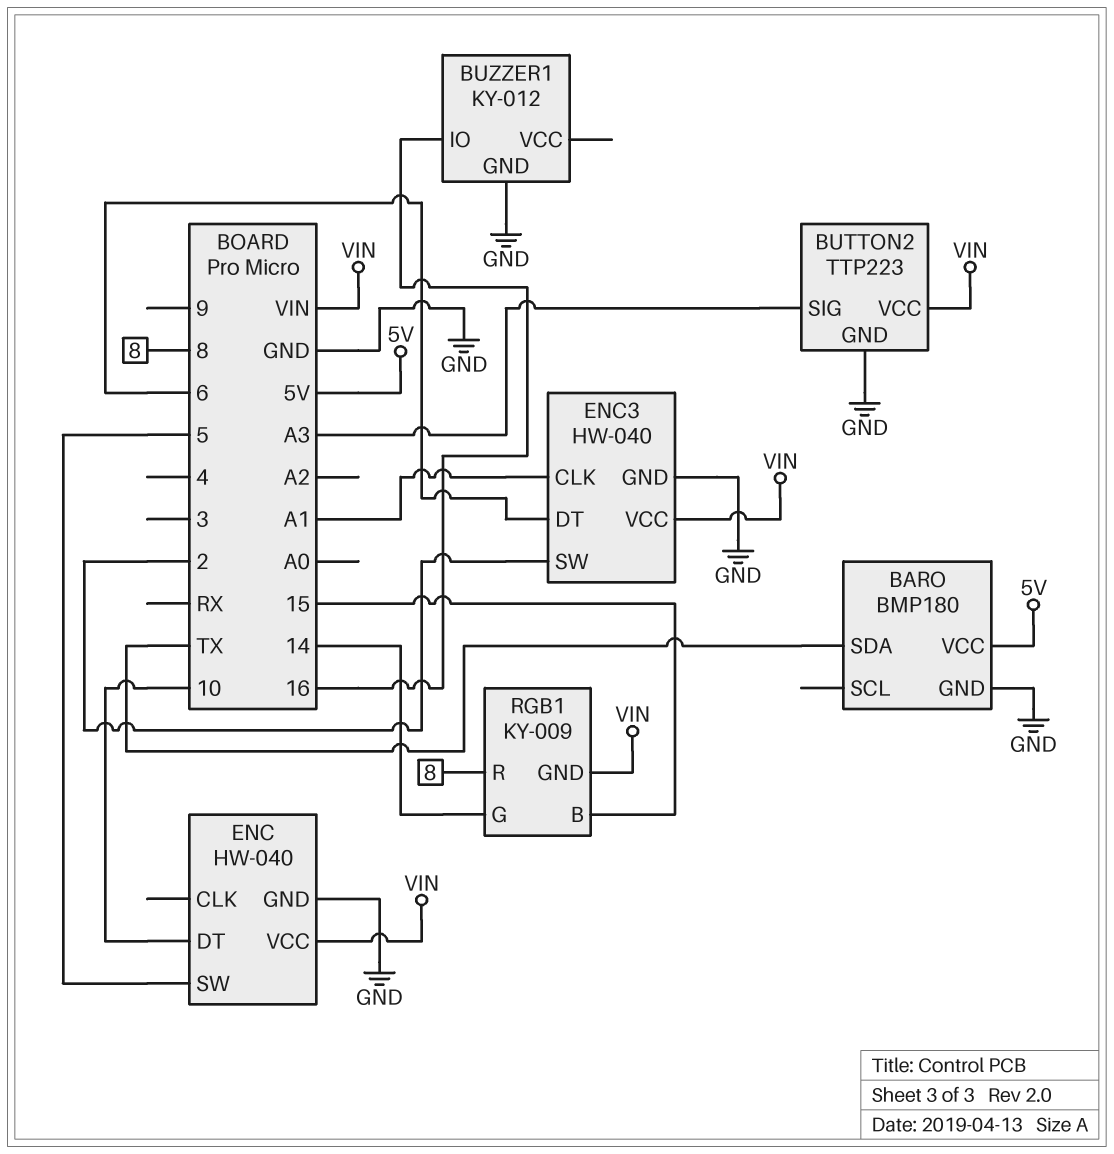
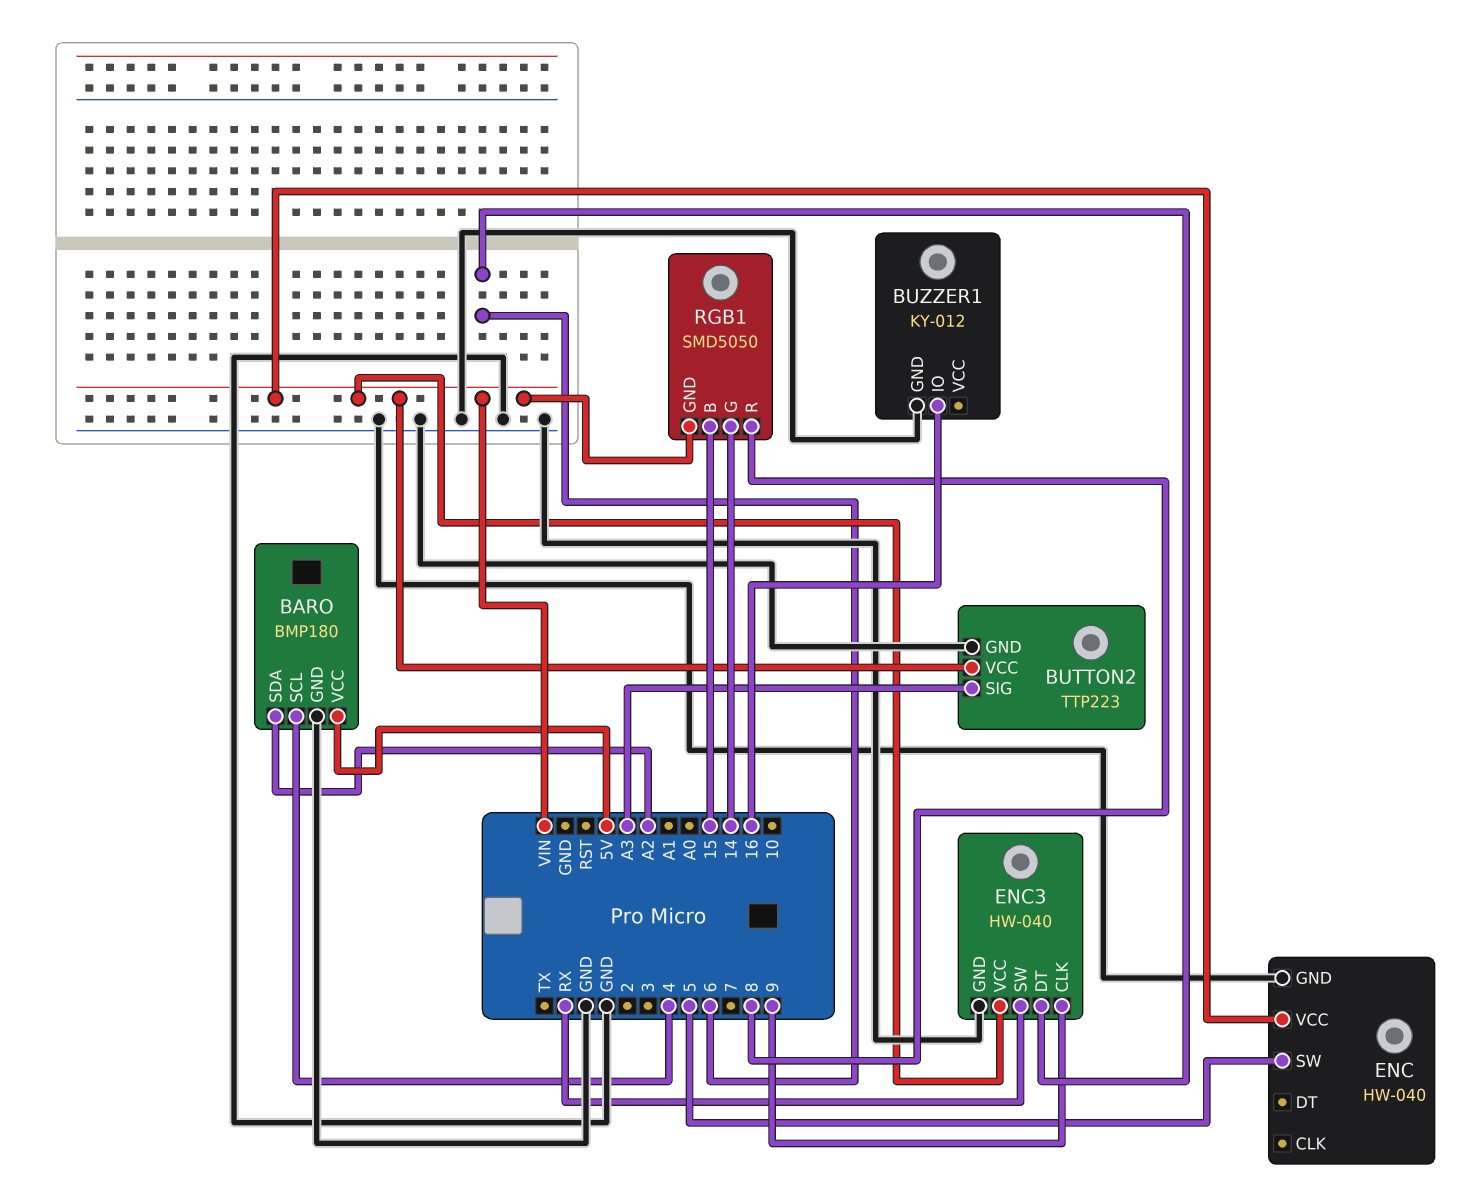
BARO pin SCL: none -> 4
BARO pin SDA: TX -> A2
ENC pin DT: 10 -> none
ENC3 pin CLK: A1 -> 9
ENC3 pin SW: 2 -> RX
RGB1: KY-009 -> SMD5050

